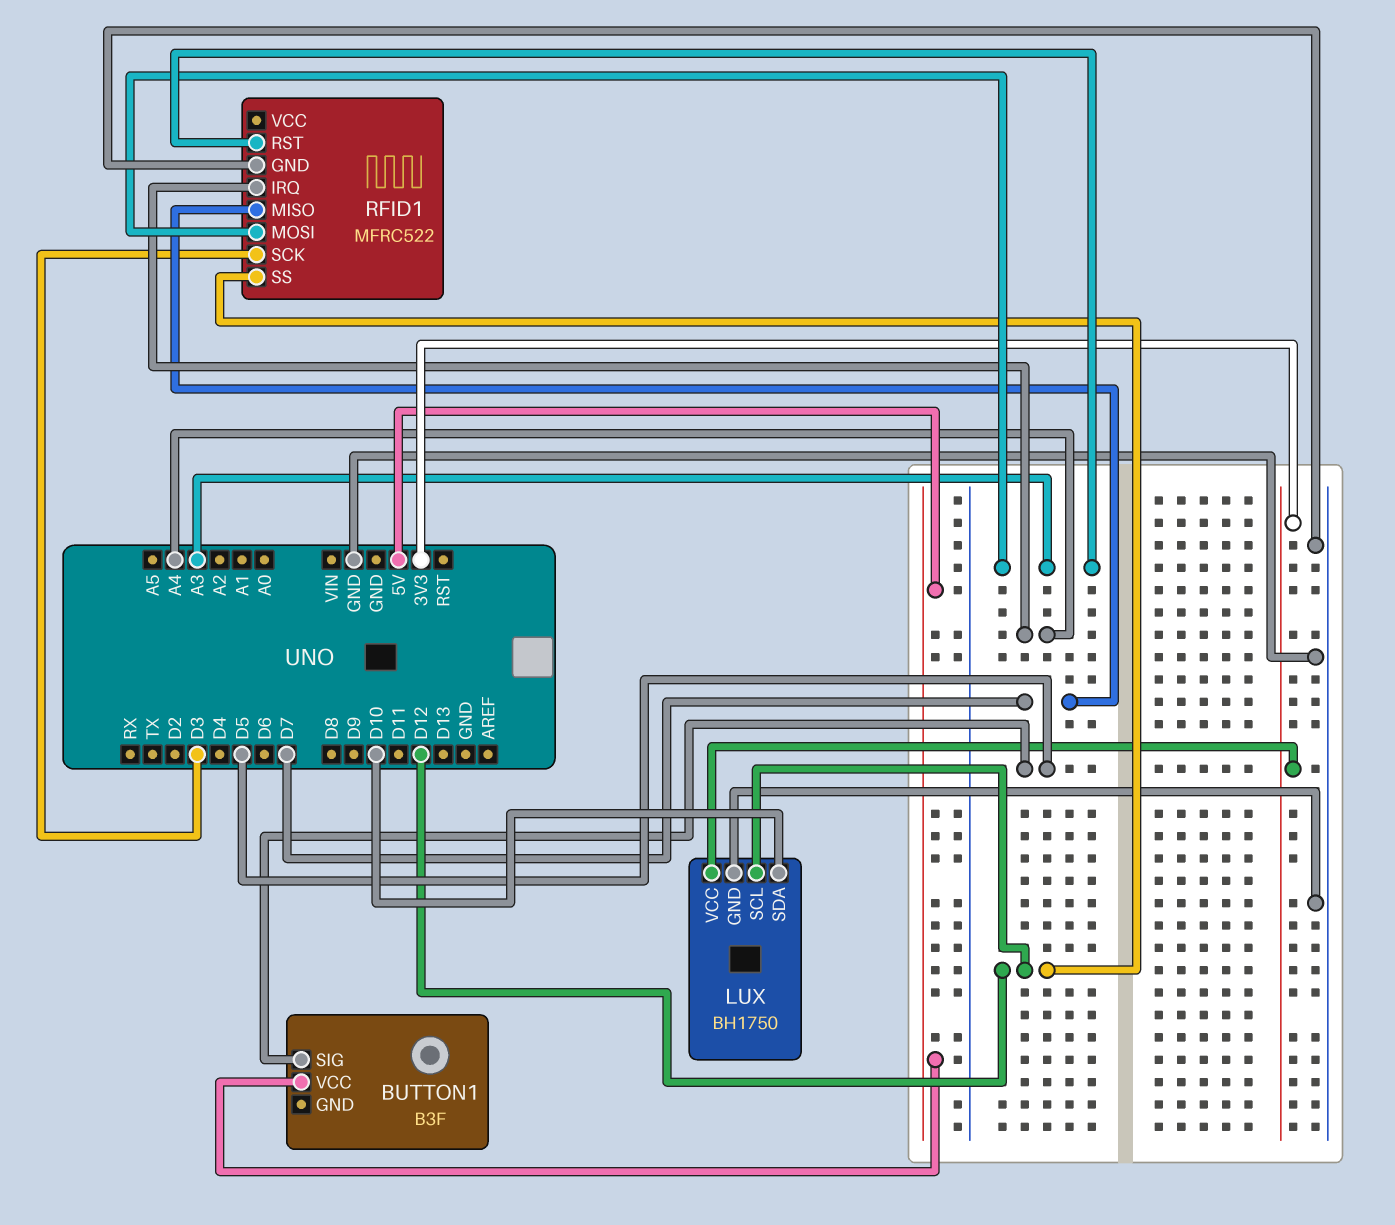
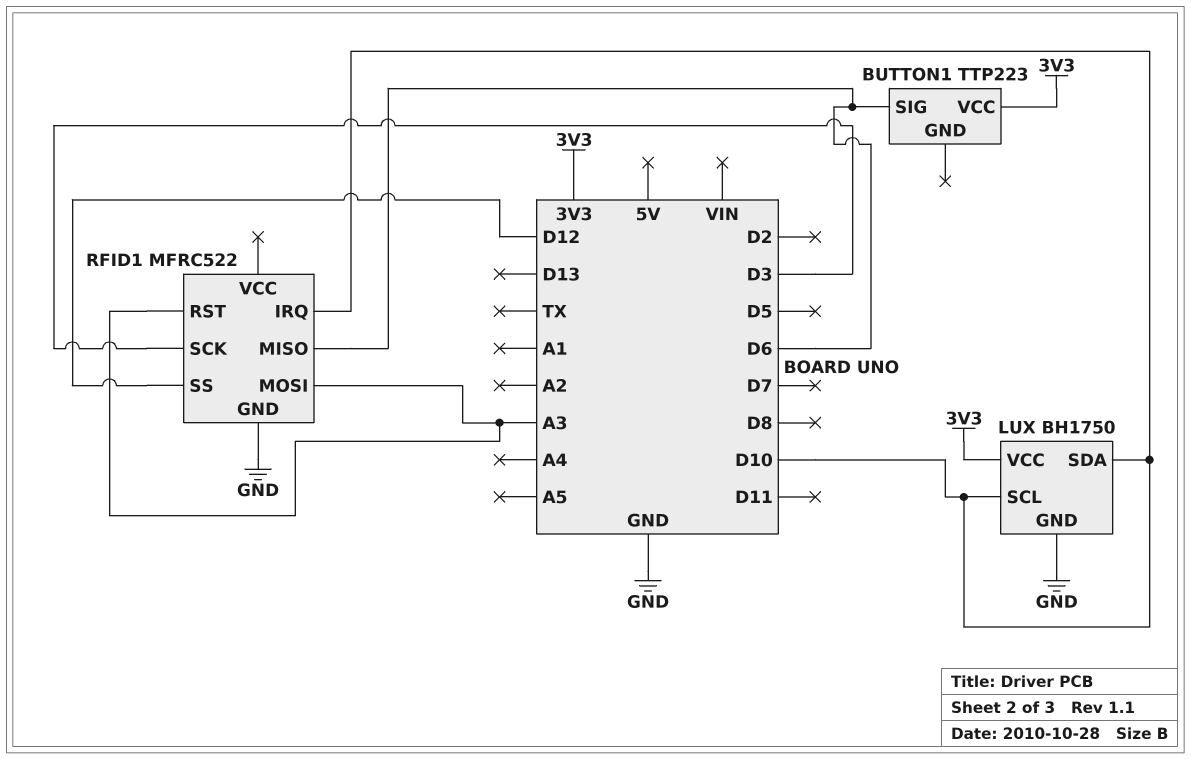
BUTTON1: B3F -> TTP223
BUTTON1 pin SIG: D5 -> D6
BUTTON1 pin VCC: 5V -> 3V3
LUX pin SCL: D12 -> D10
RFID1 pin IRQ: A4 -> D10
RFID1 pin MISO: D7 -> D6

